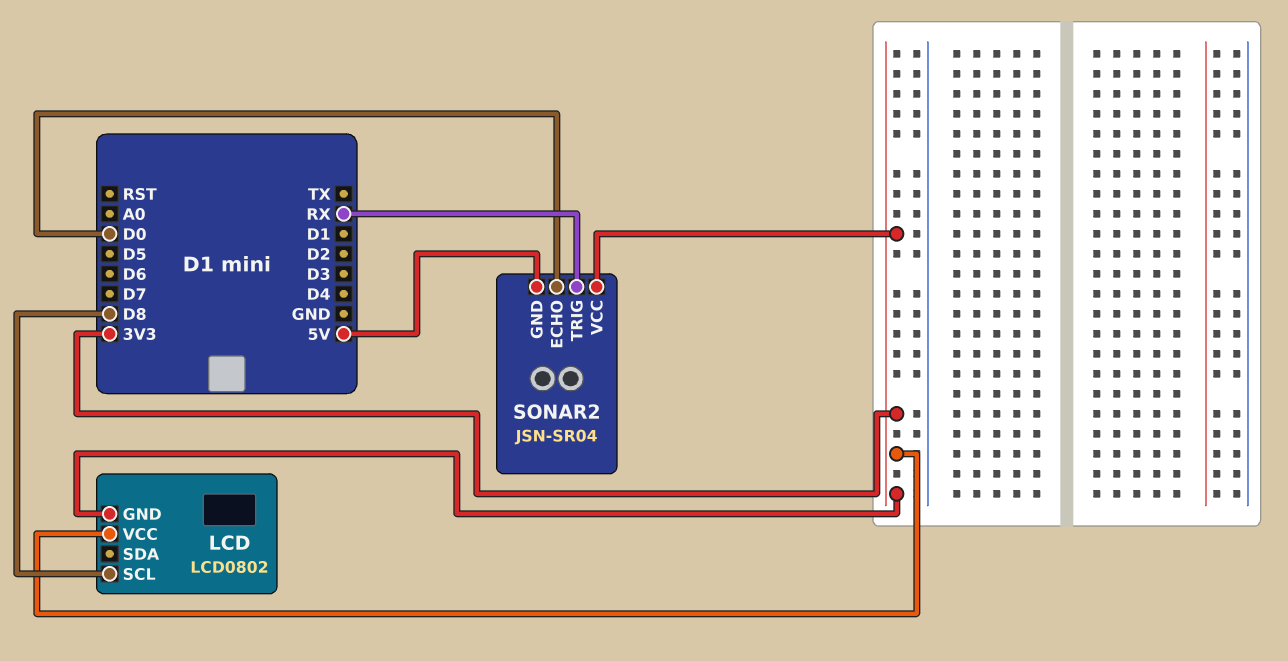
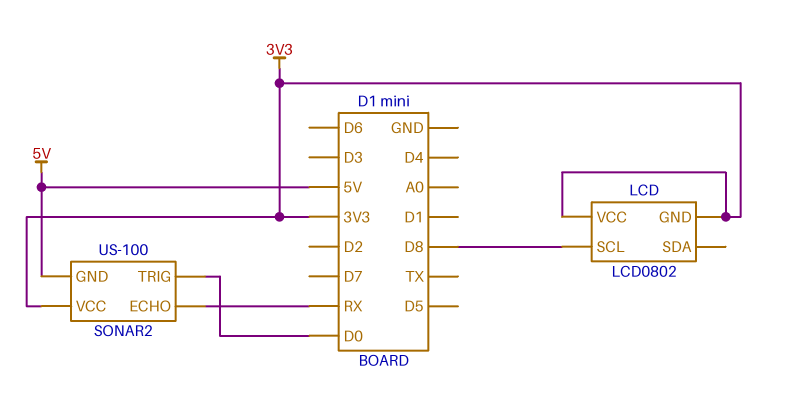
SONAR2: JSN-SR04 -> US-100
SONAR2 pin ECHO: D0 -> RX
SONAR2 pin TRIG: RX -> D0

